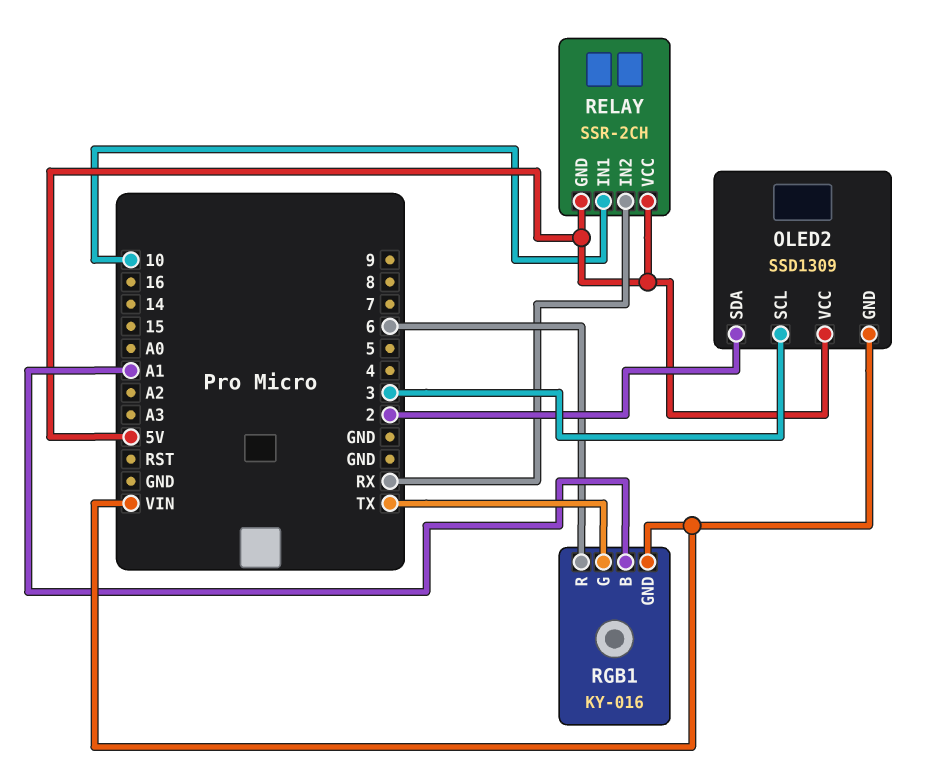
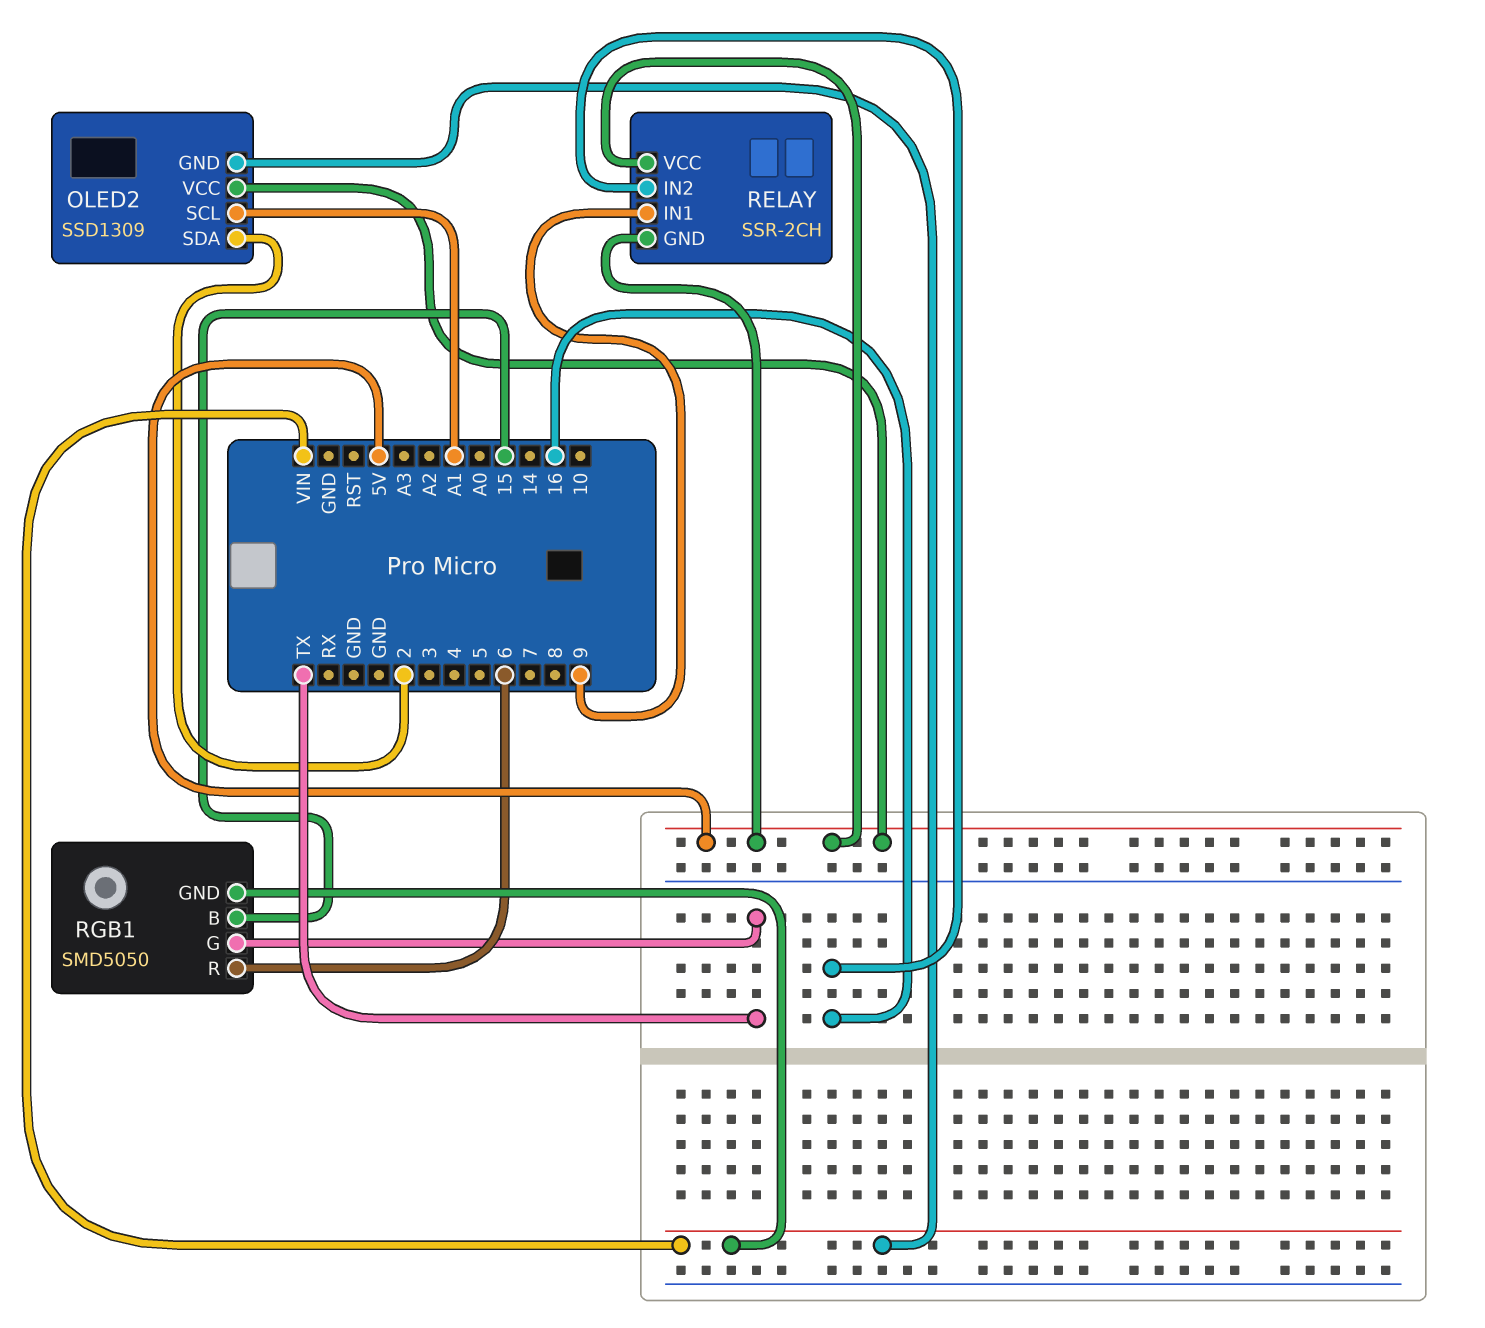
OLED2 pin SCL: 3 -> A1
RELAY pin IN1: 10 -> 9
RELAY pin IN2: RX -> 16
RGB1: KY-016 -> SMD5050
RGB1 pin B: A1 -> 15

